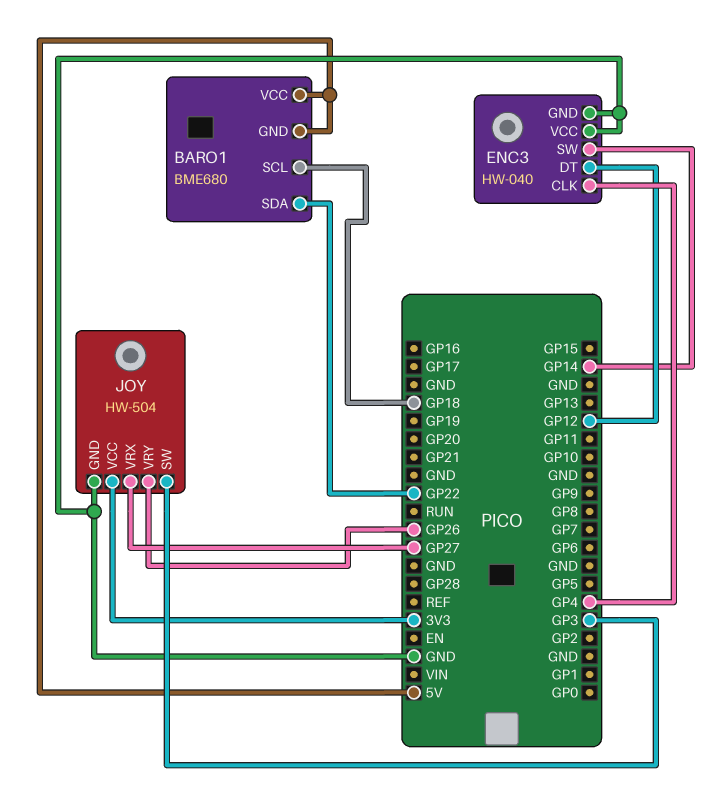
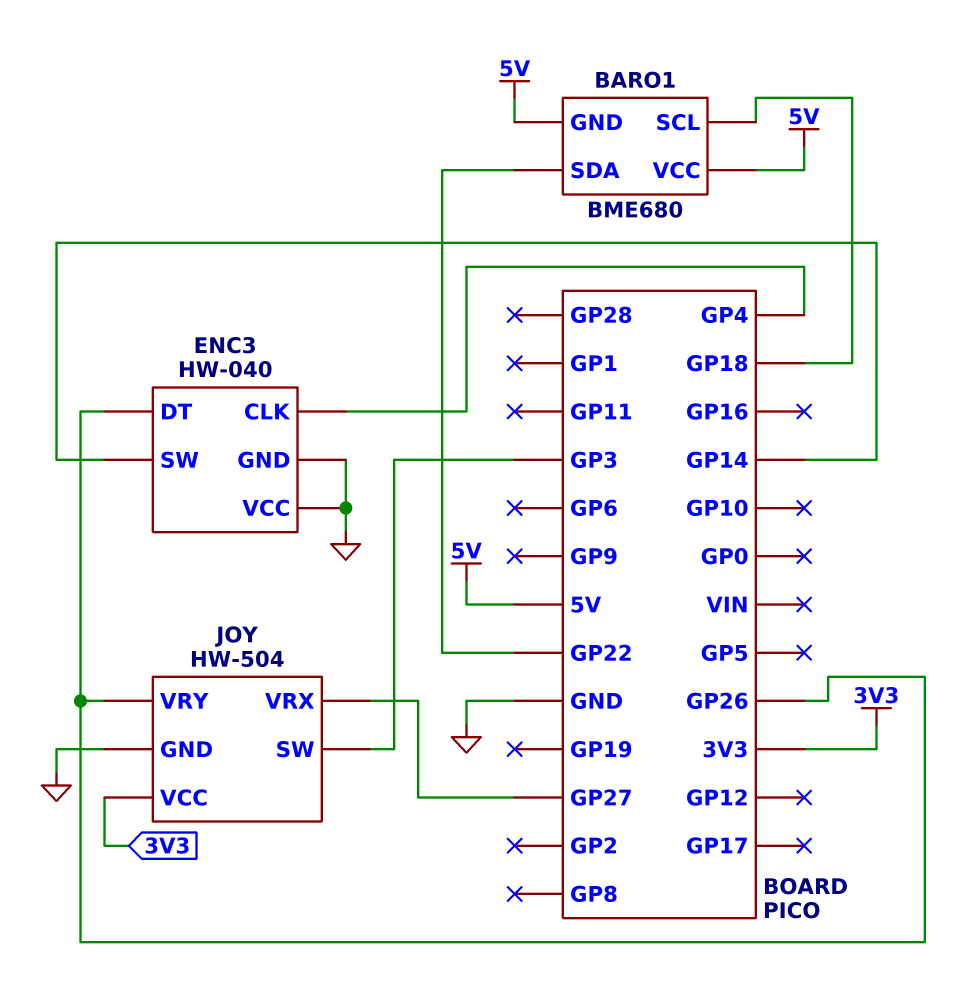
ENC3 pin DT: GP12 -> GP26

